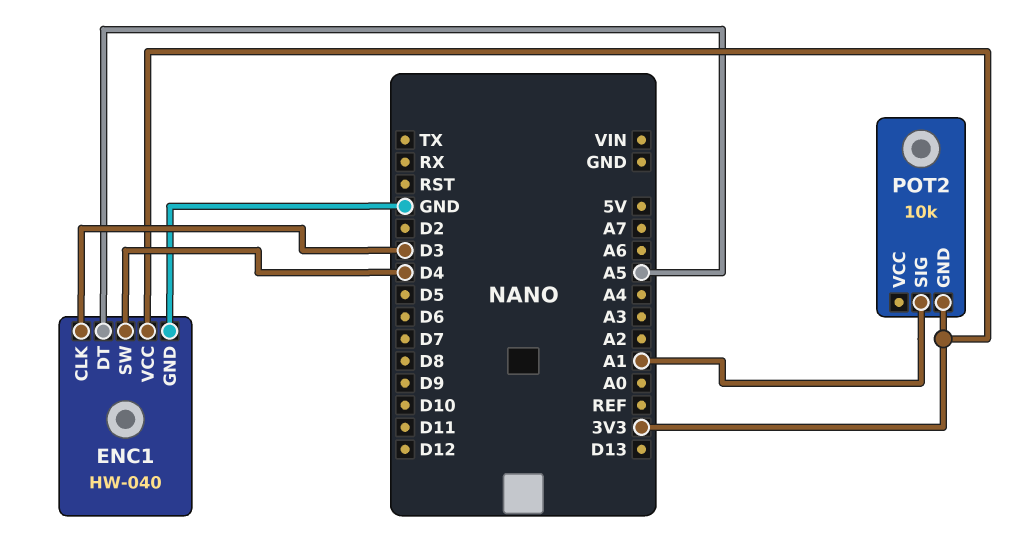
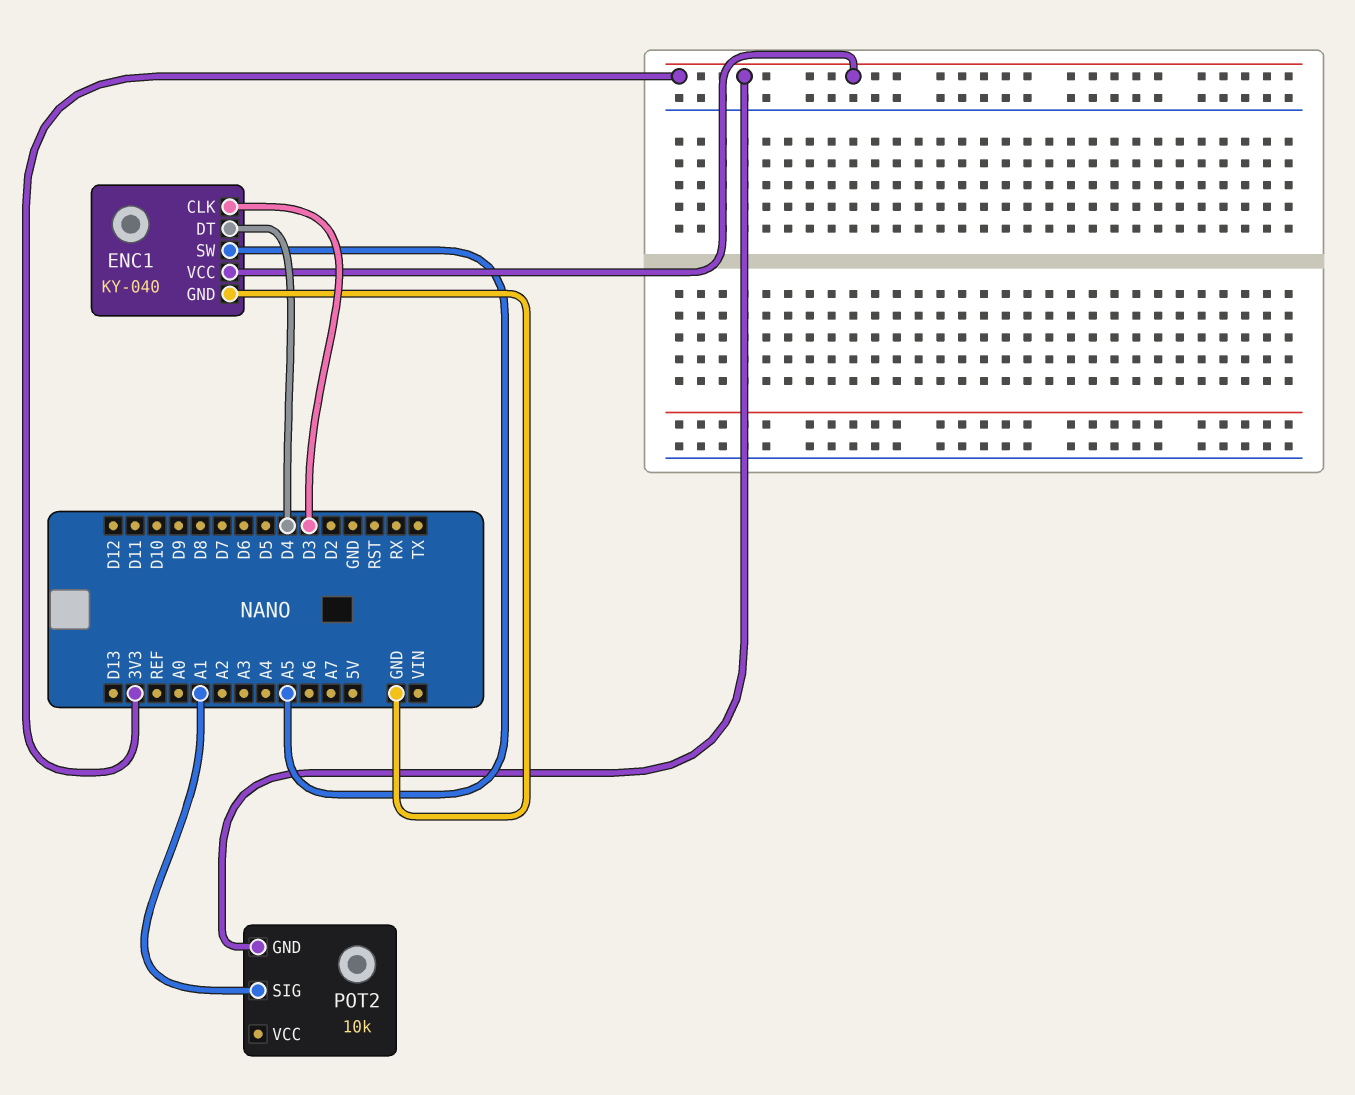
ENC1: HW-040 -> KY-040
ENC1 pin DT: A5 -> D4
ENC1 pin SW: D4 -> A5

